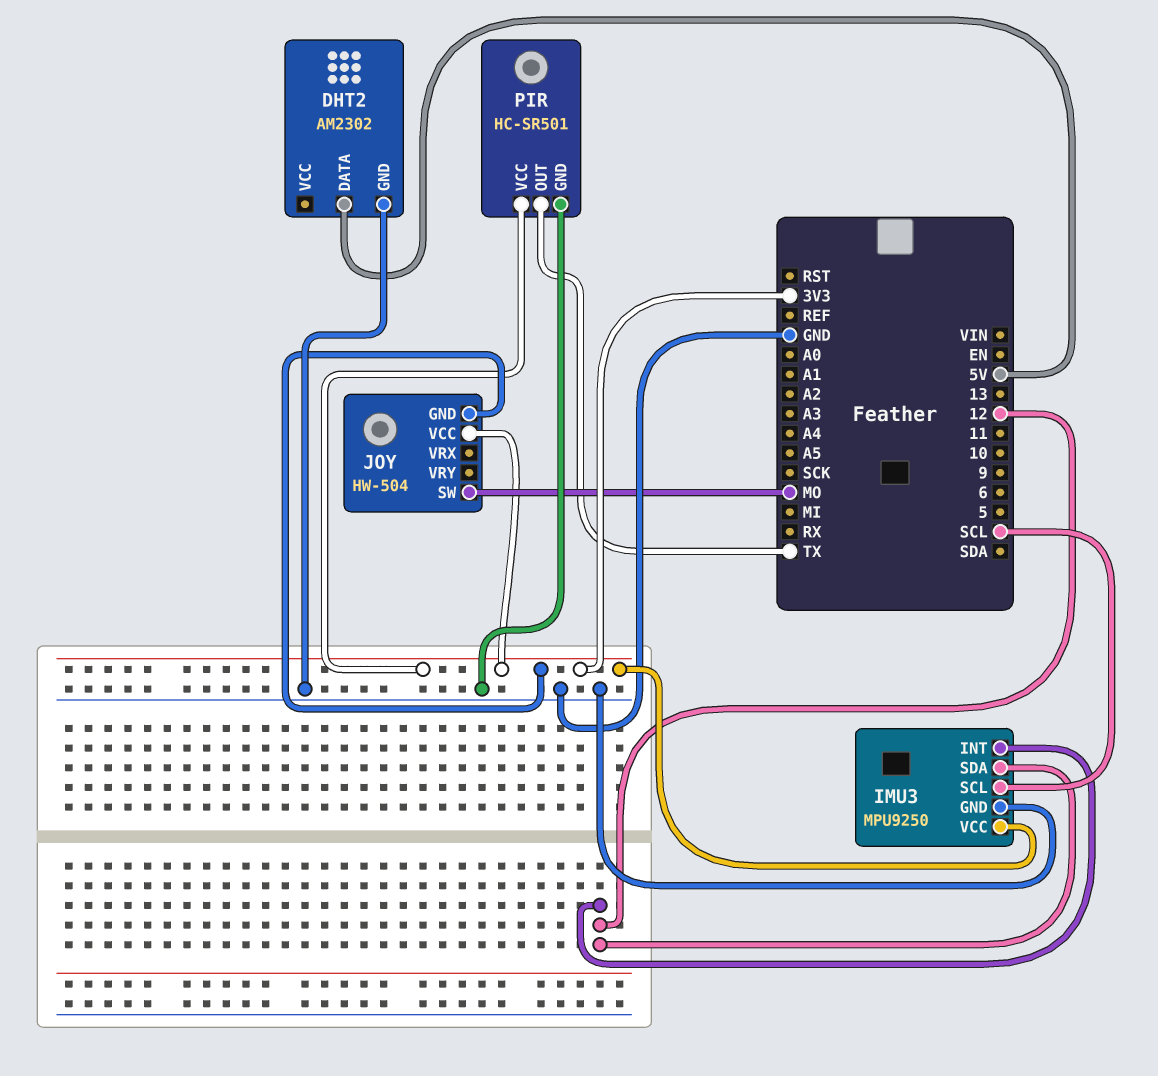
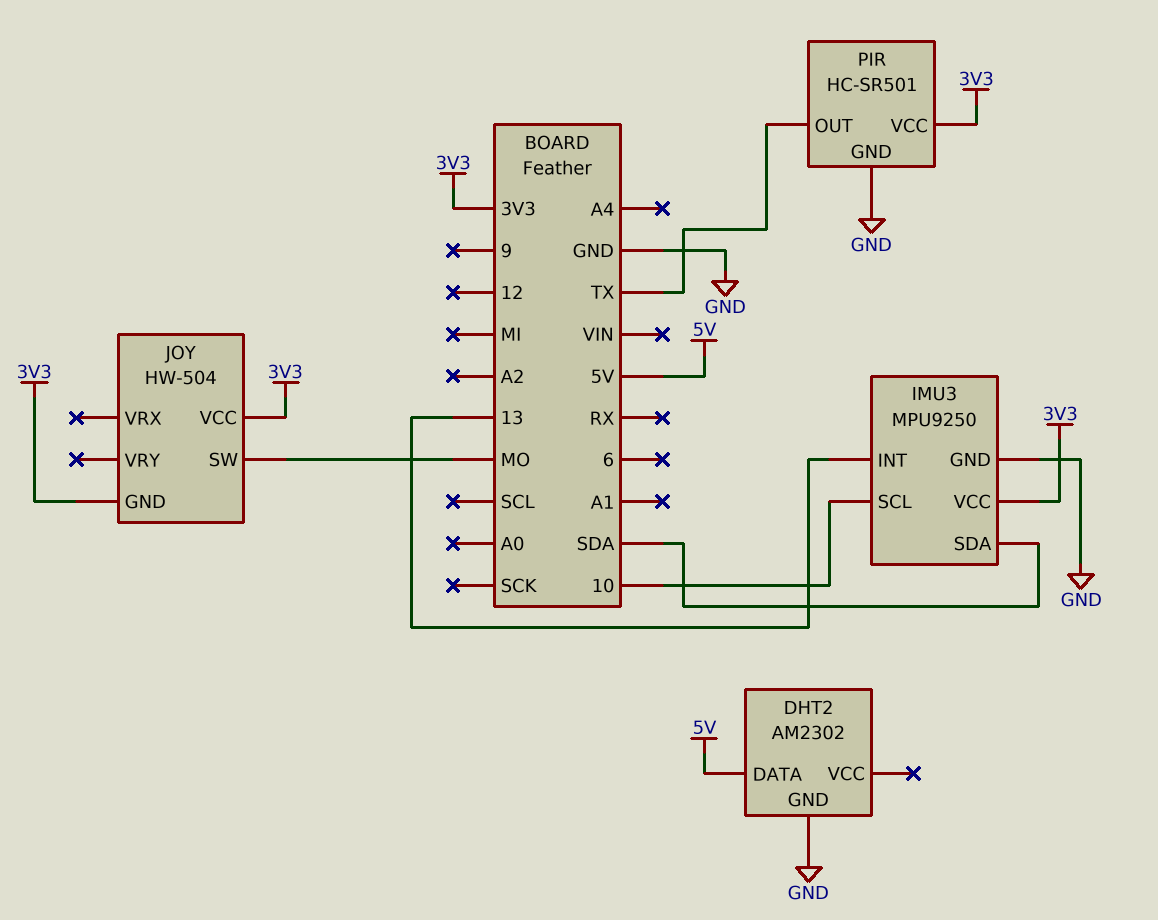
IMU3 pin INT: 12 -> 13
IMU3 pin SCL: SCL -> 10
IMU3 pin SDA: 12 -> SDA

